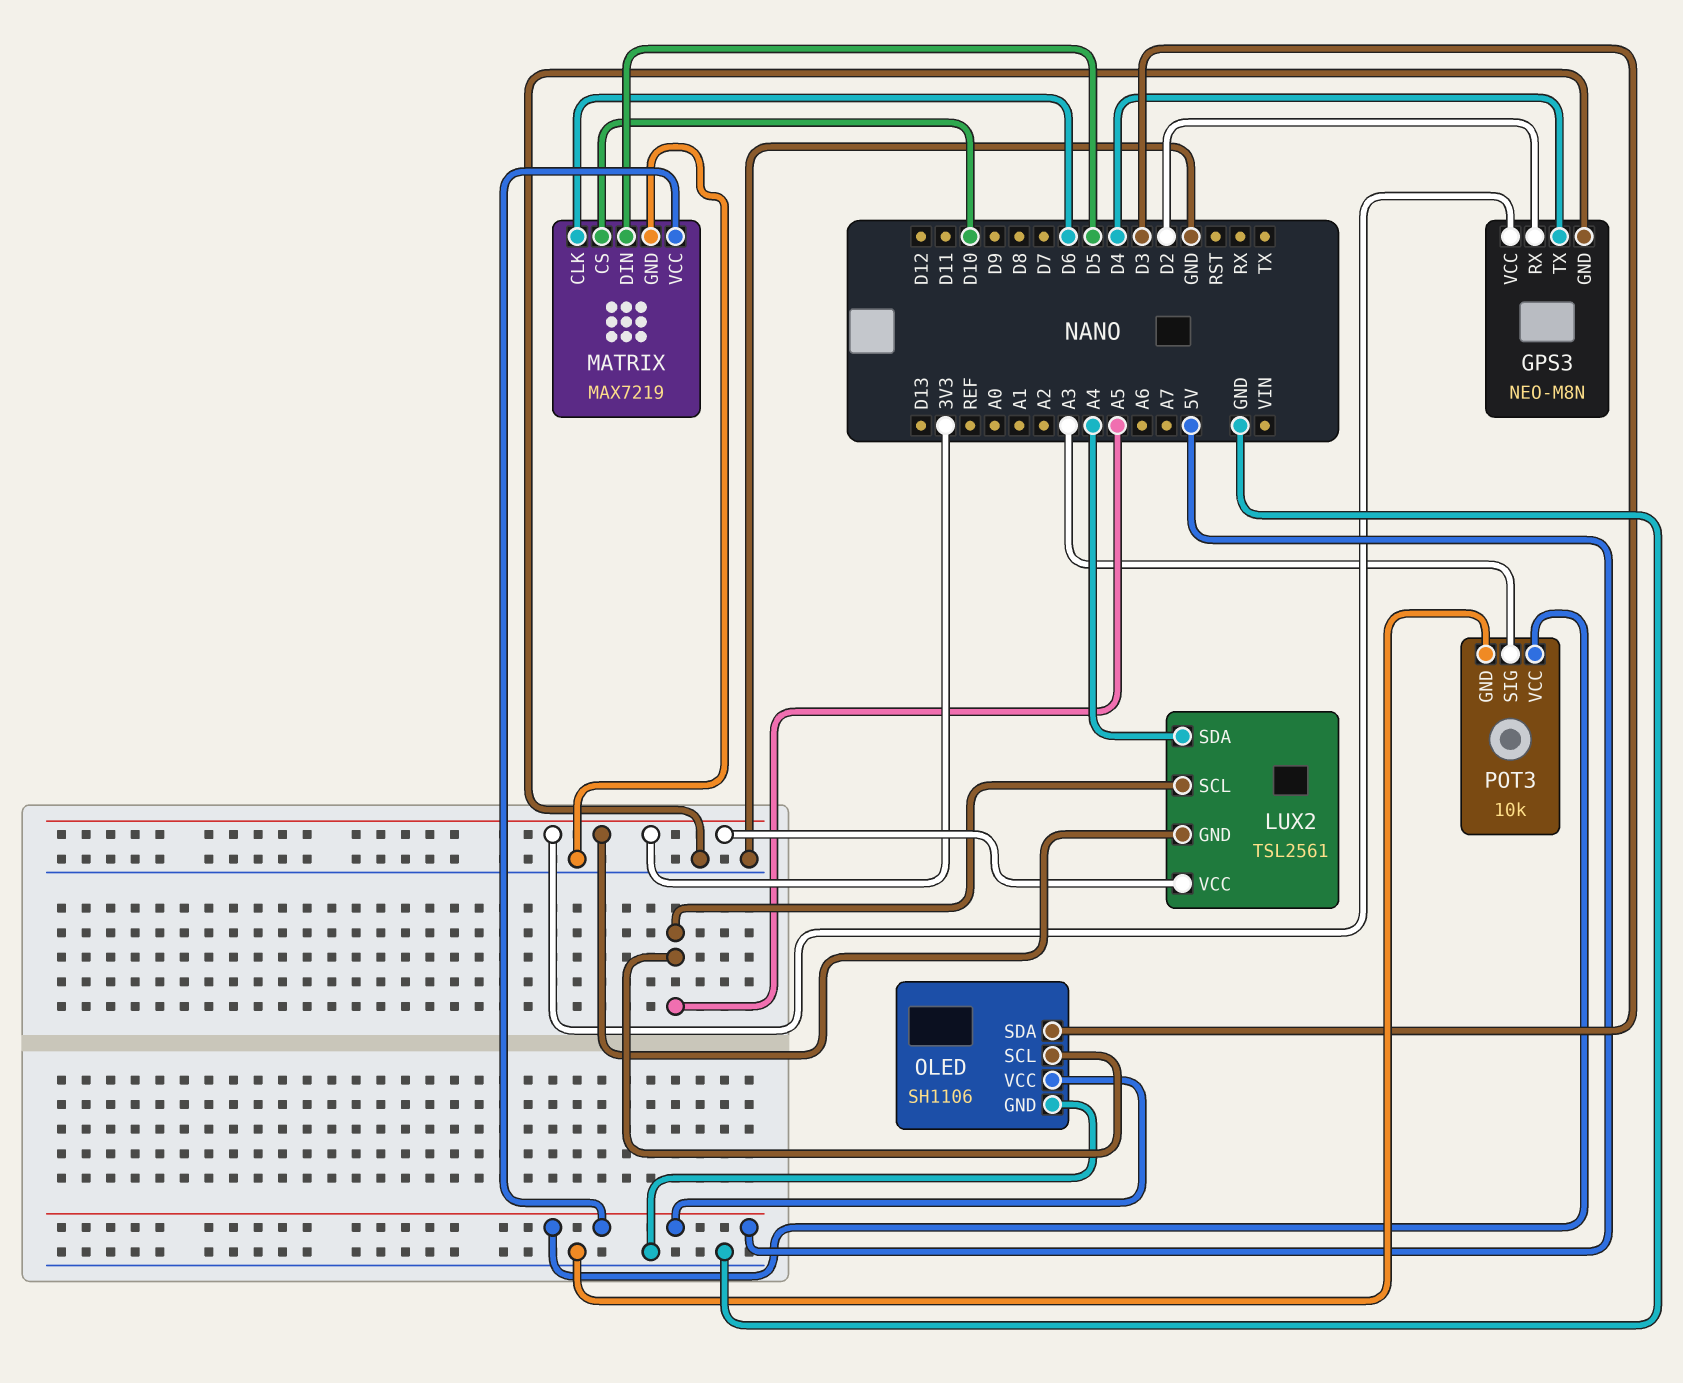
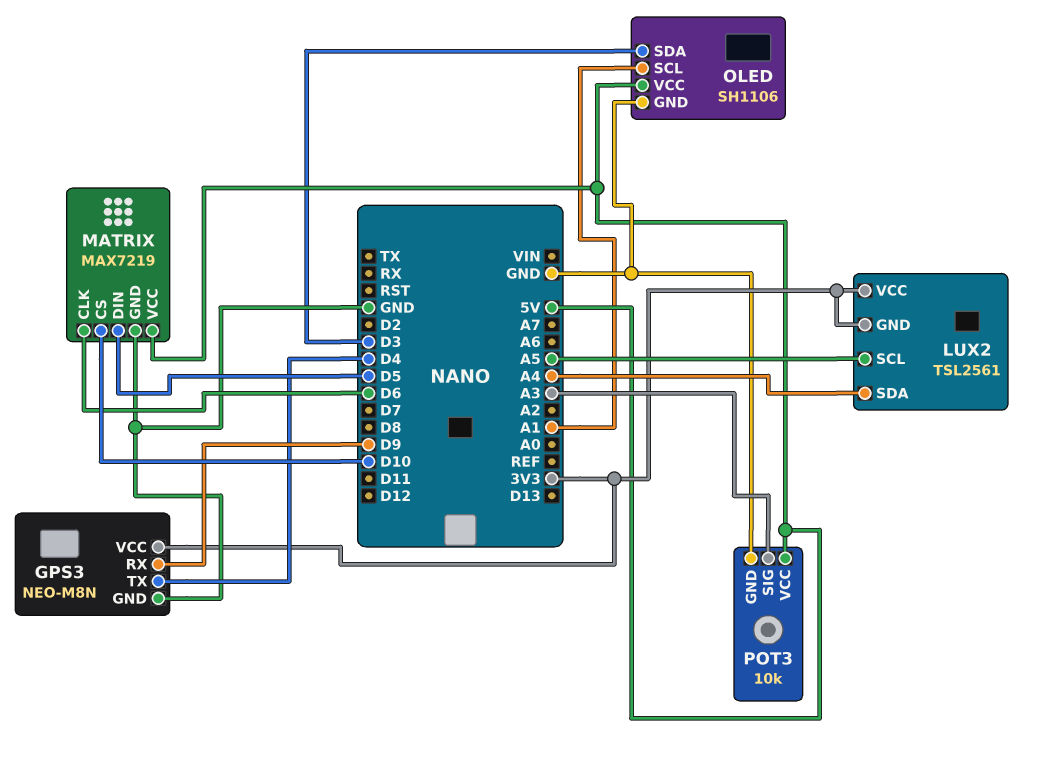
GPS3 pin RX: D2 -> D9
OLED pin SCL: A5 -> A1

